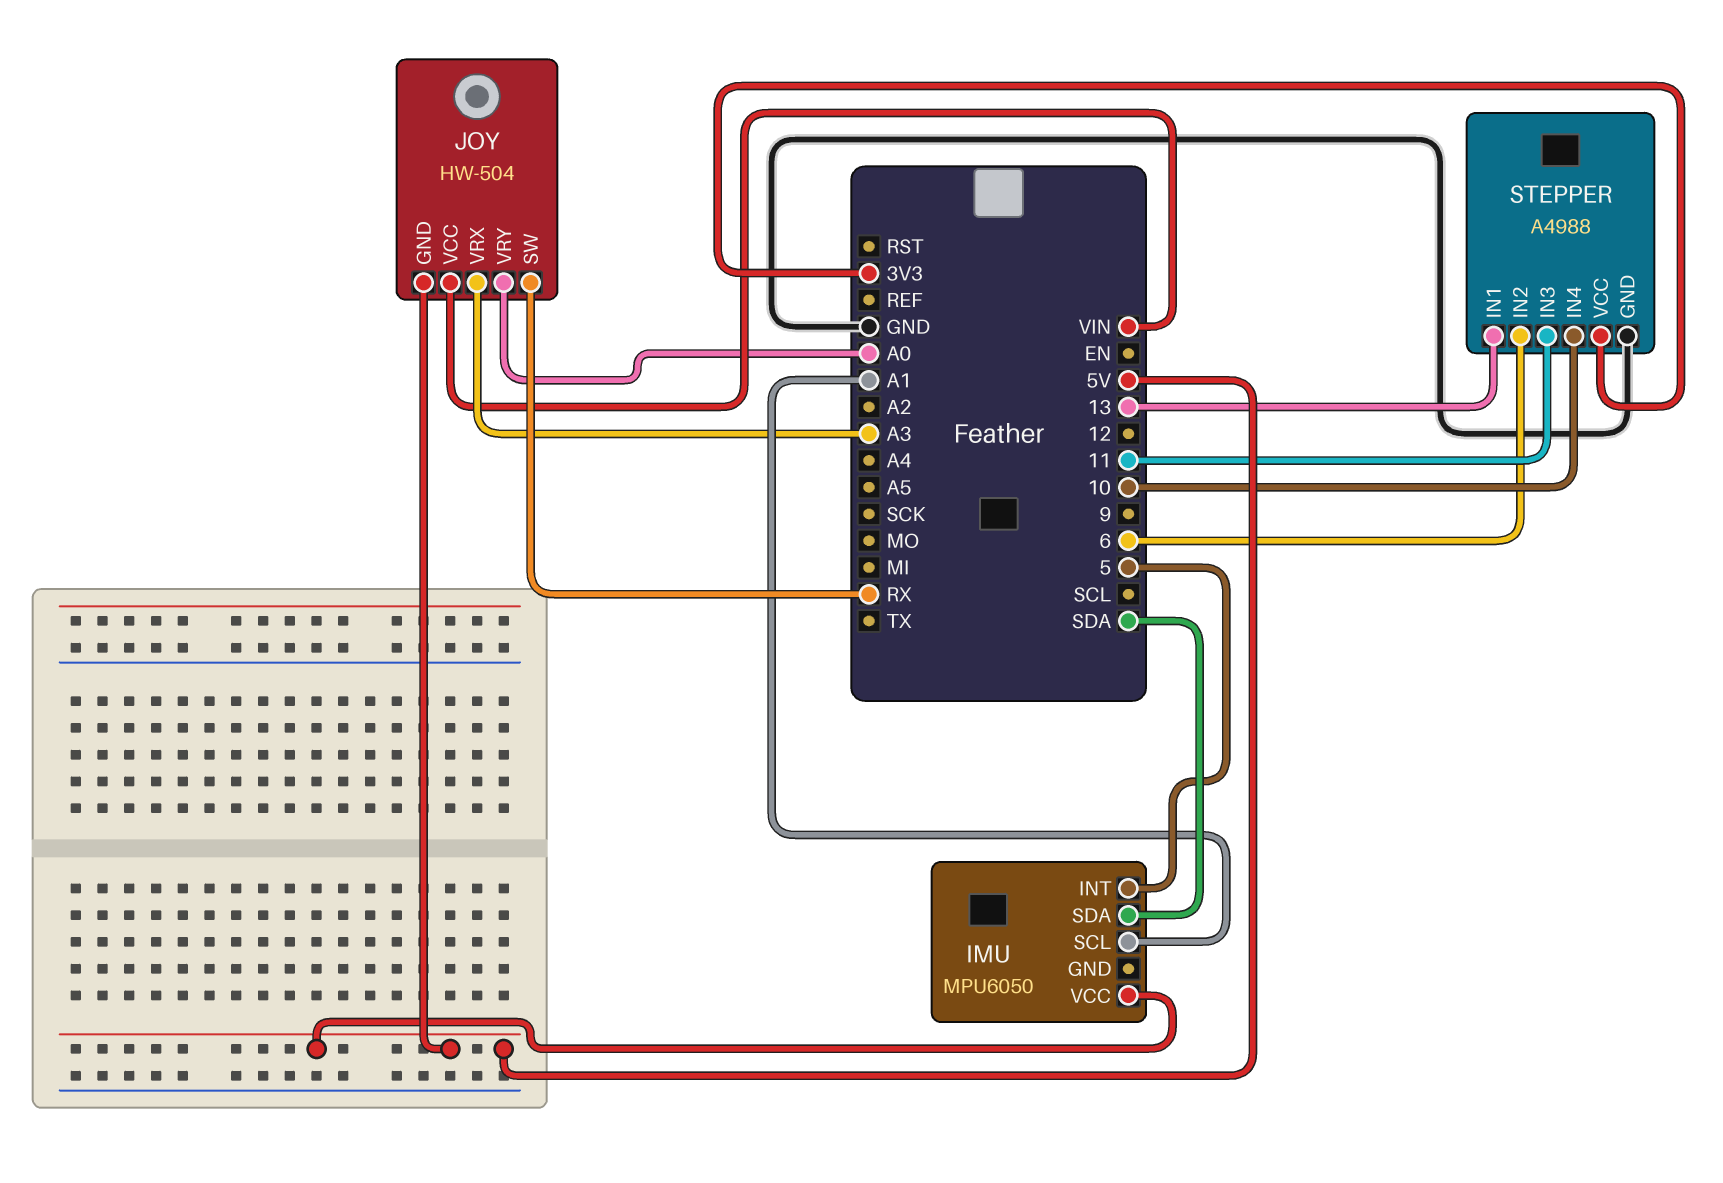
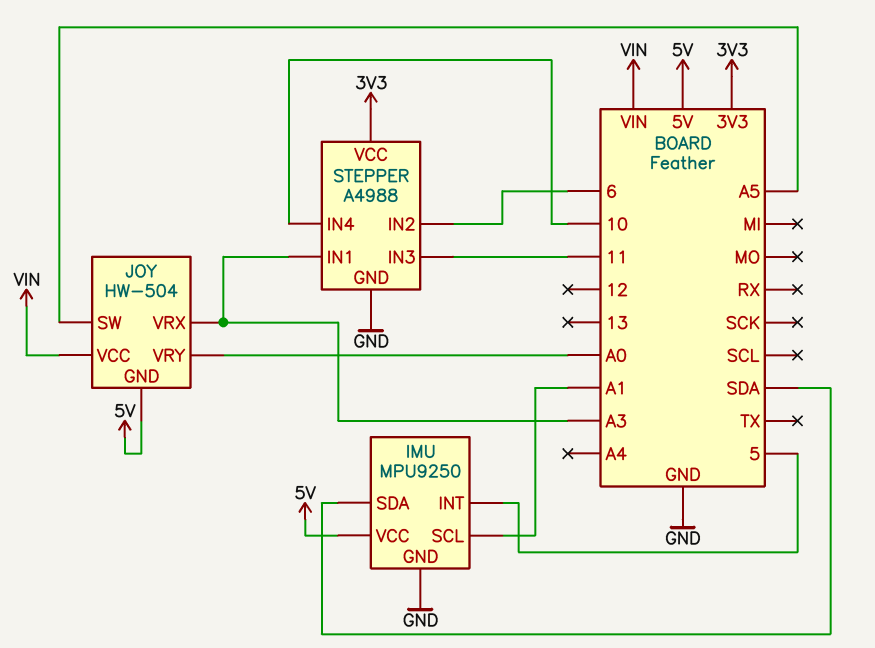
IMU: MPU6050 -> MPU9250
IMU pin GND: none -> GND
JOY pin SW: RX -> A5
STEPPER pin IN1: 13 -> A3

